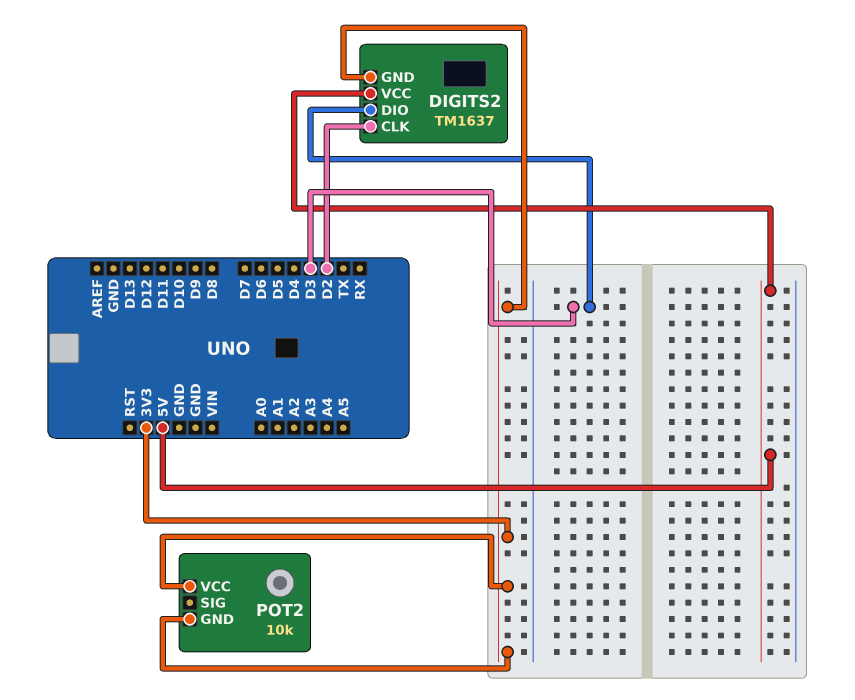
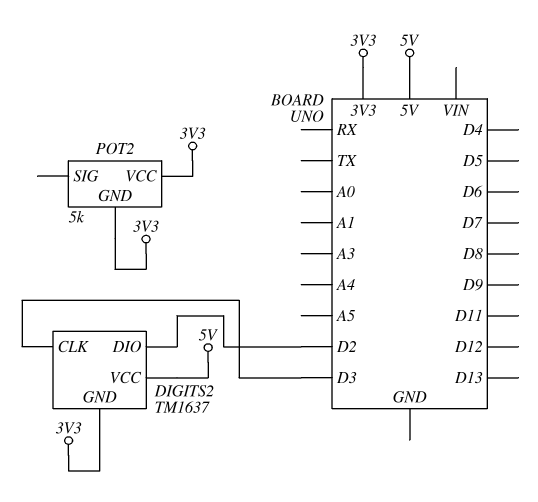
DIGITS2 pin CLK: D2 -> D3
DIGITS2 pin DIO: D3 -> D2
POT2: 10k -> 5k

